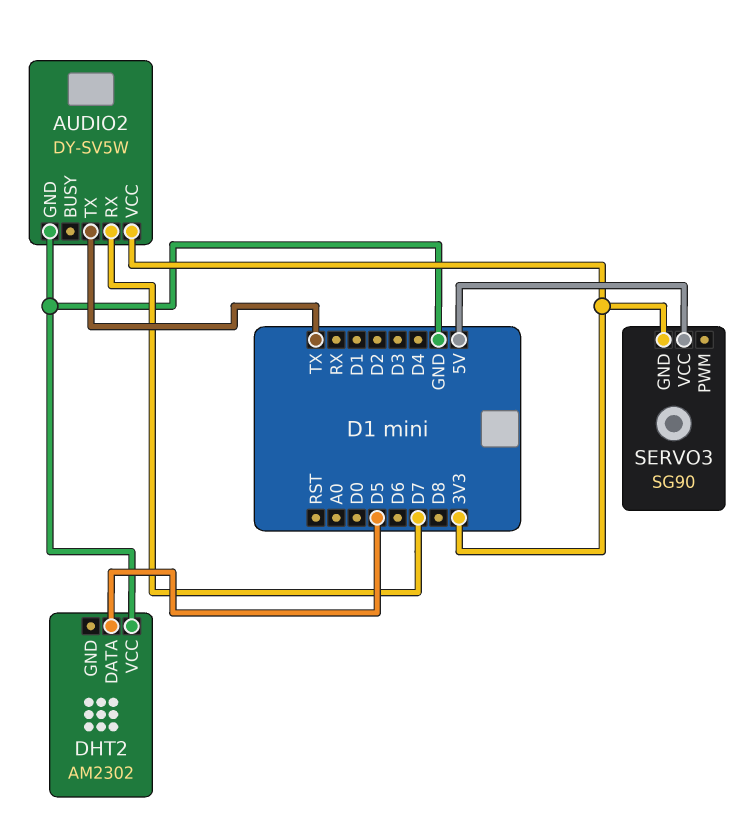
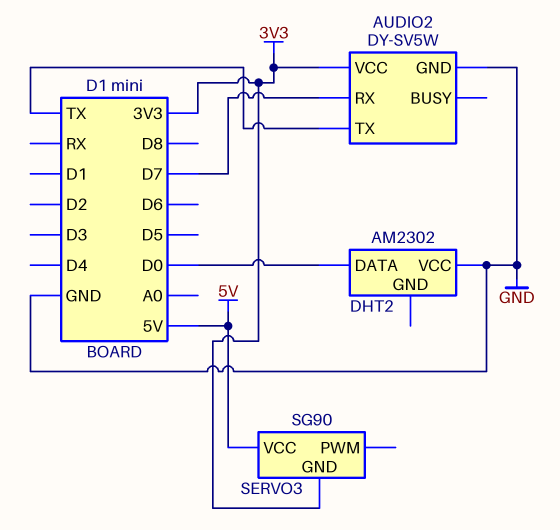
DHT2 pin DATA: D5 -> D0

